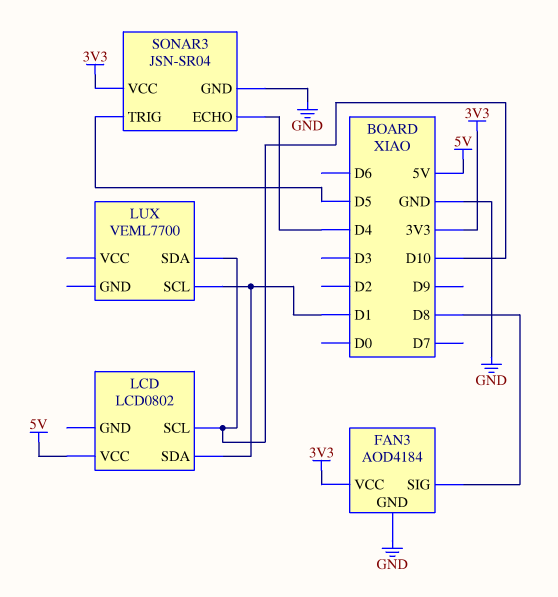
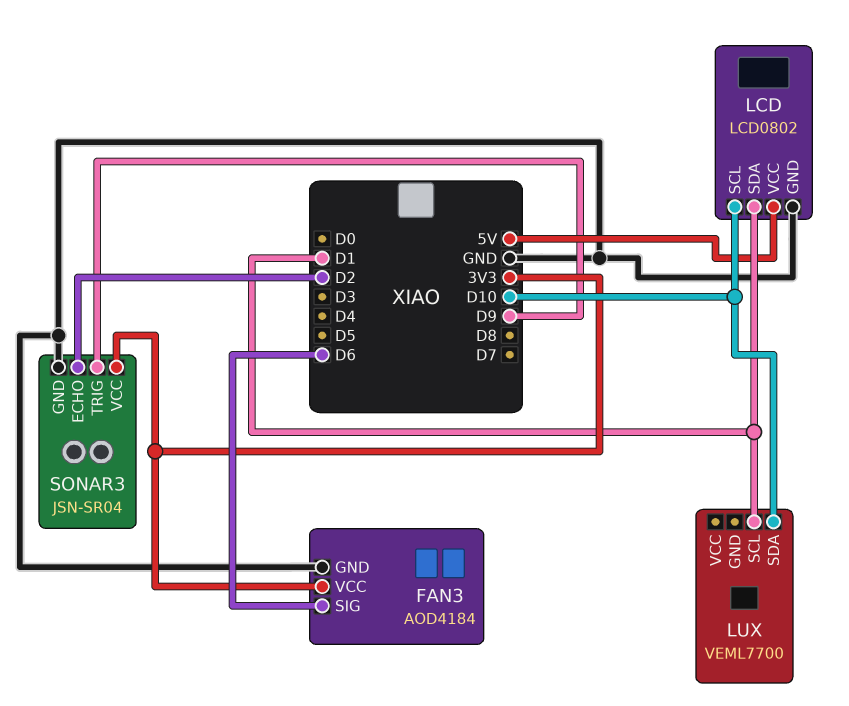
FAN3 pin SIG: D8 -> D6
LCD pin GND: none -> GND
SONAR3 pin ECHO: D4 -> D2
SONAR3 pin TRIG: D5 -> D9

